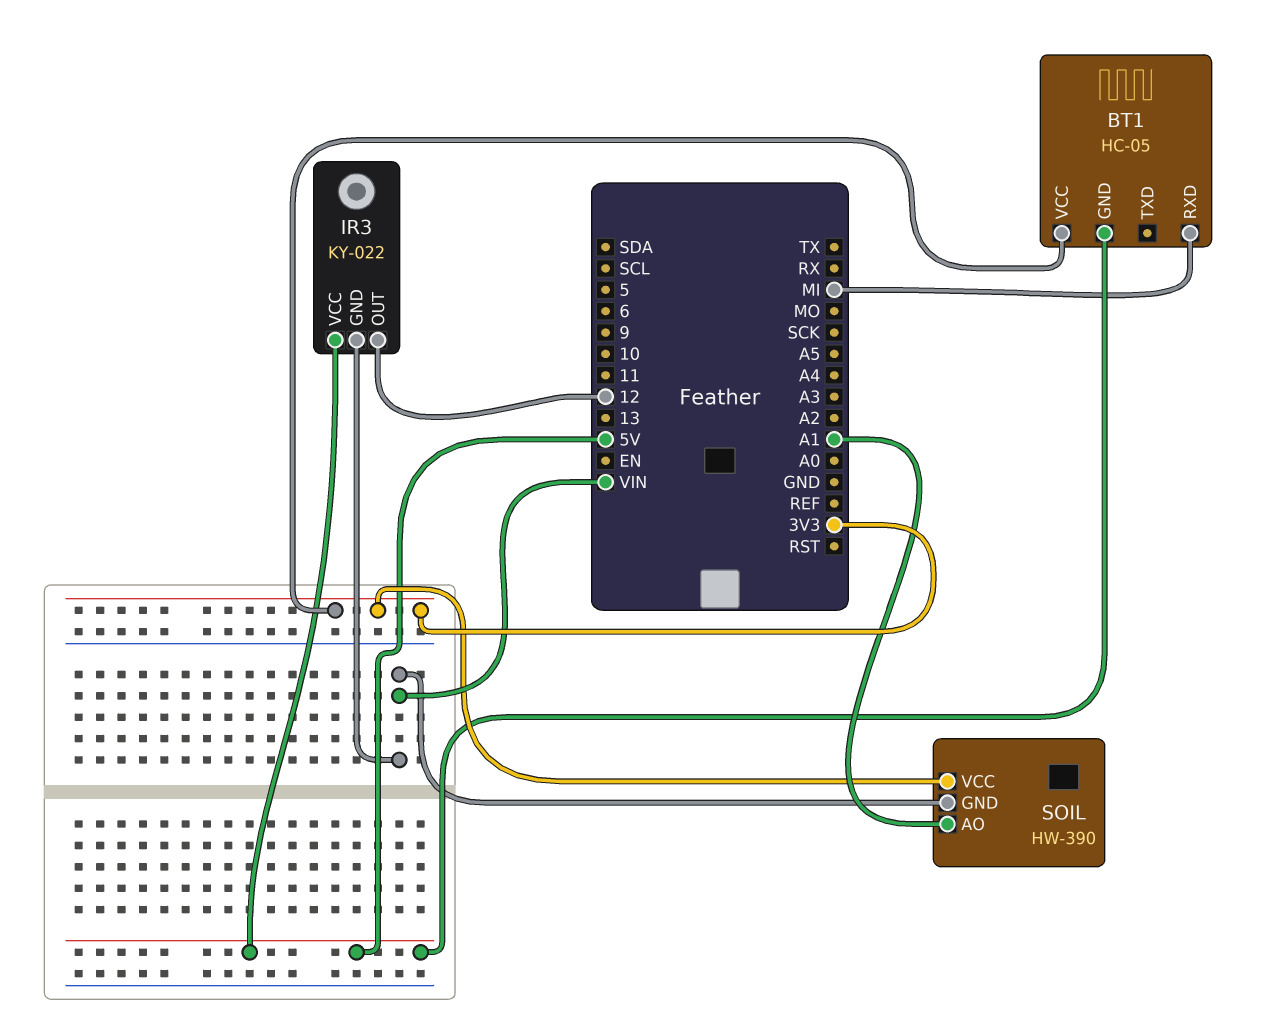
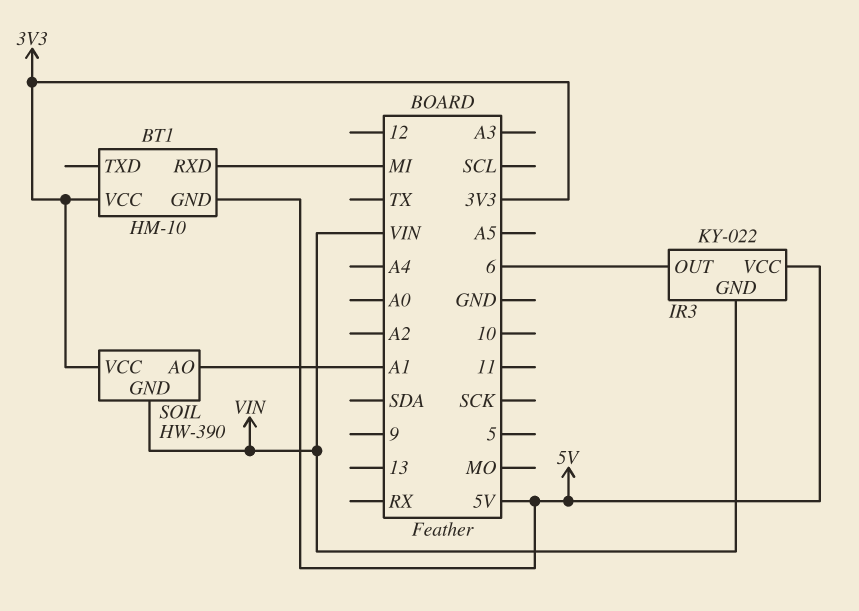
BT1: HC-05 -> HM-10
IR3 pin OUT: 12 -> 6

